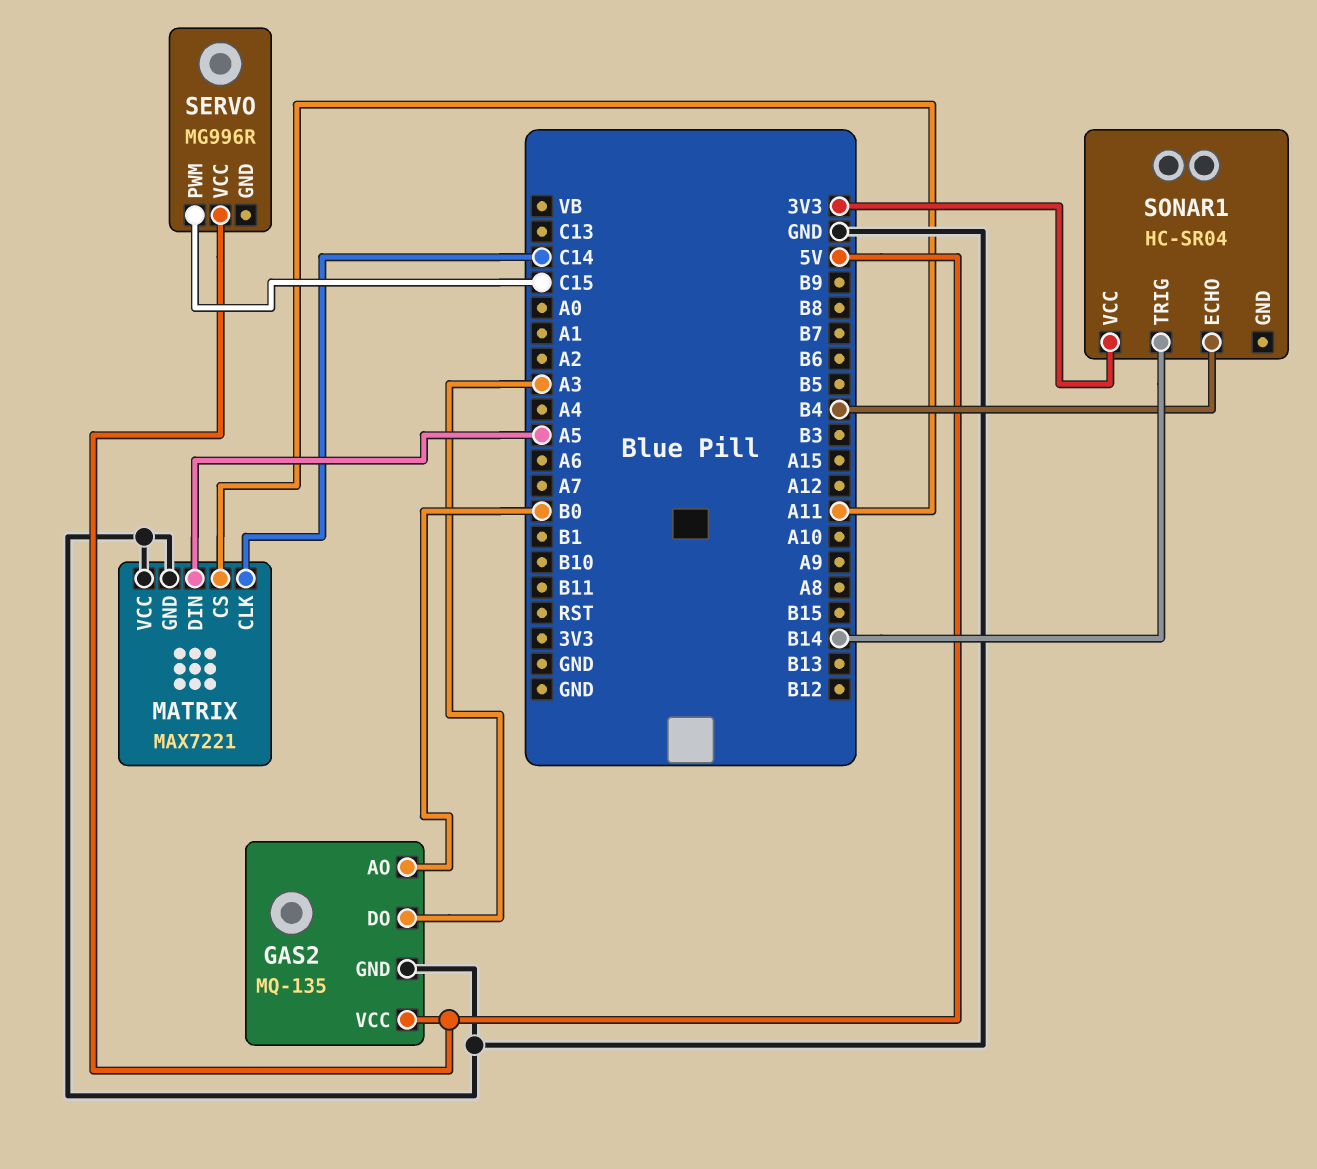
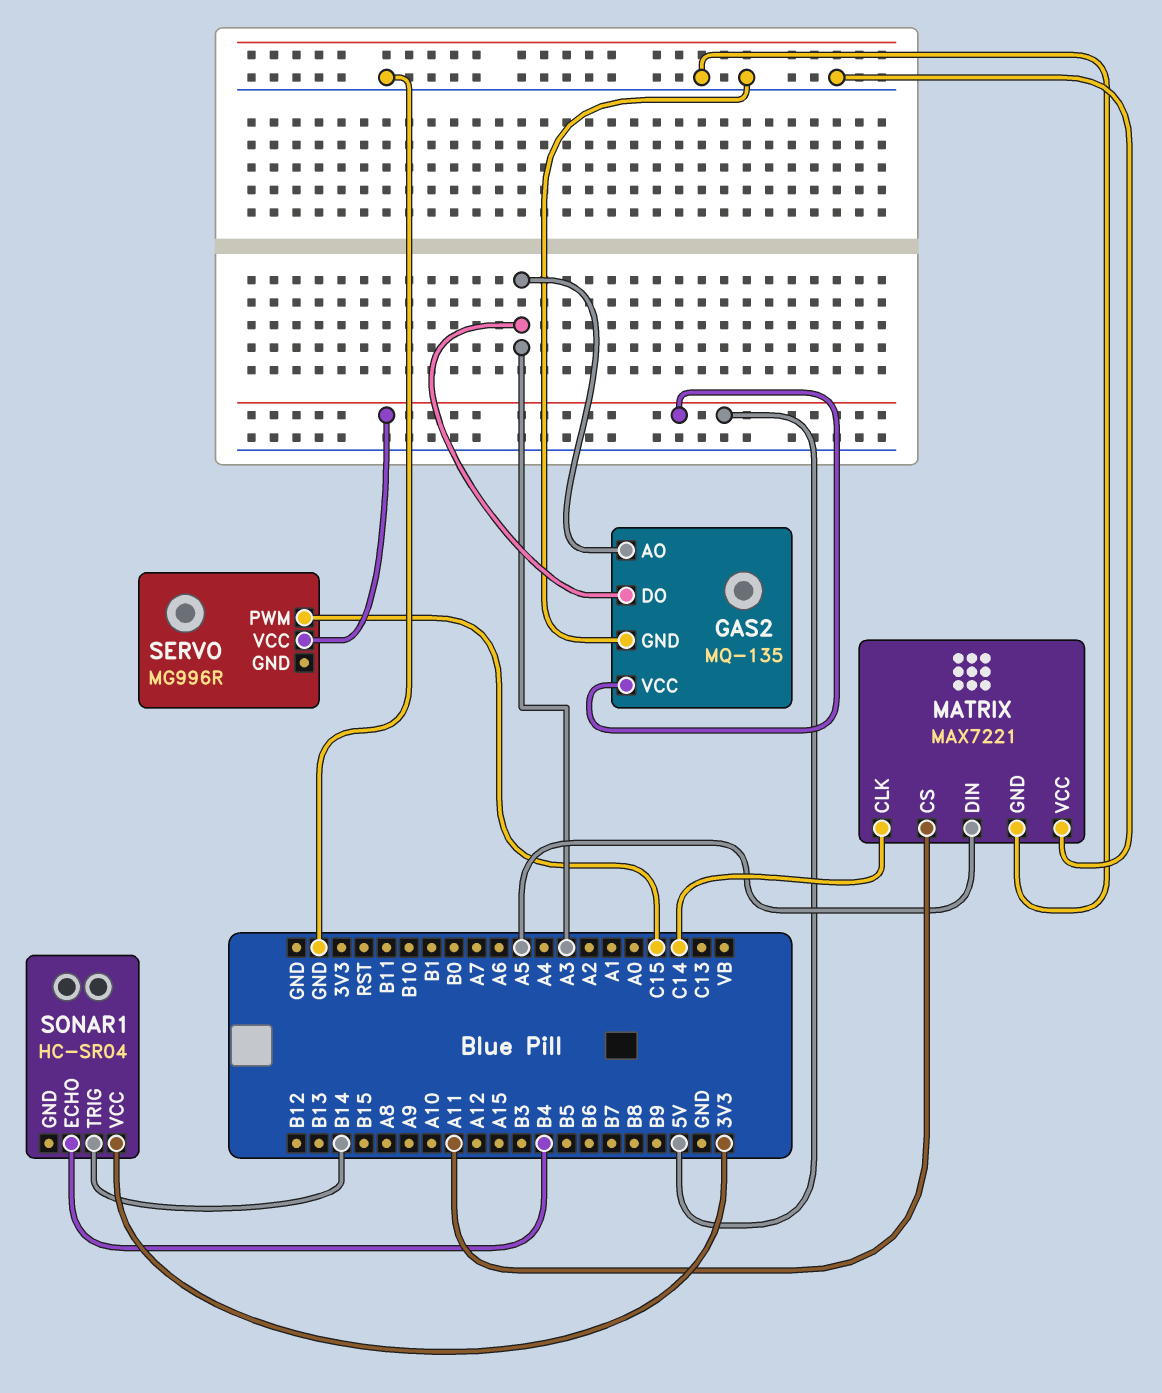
GAS2 pin AO: B0 -> A3

